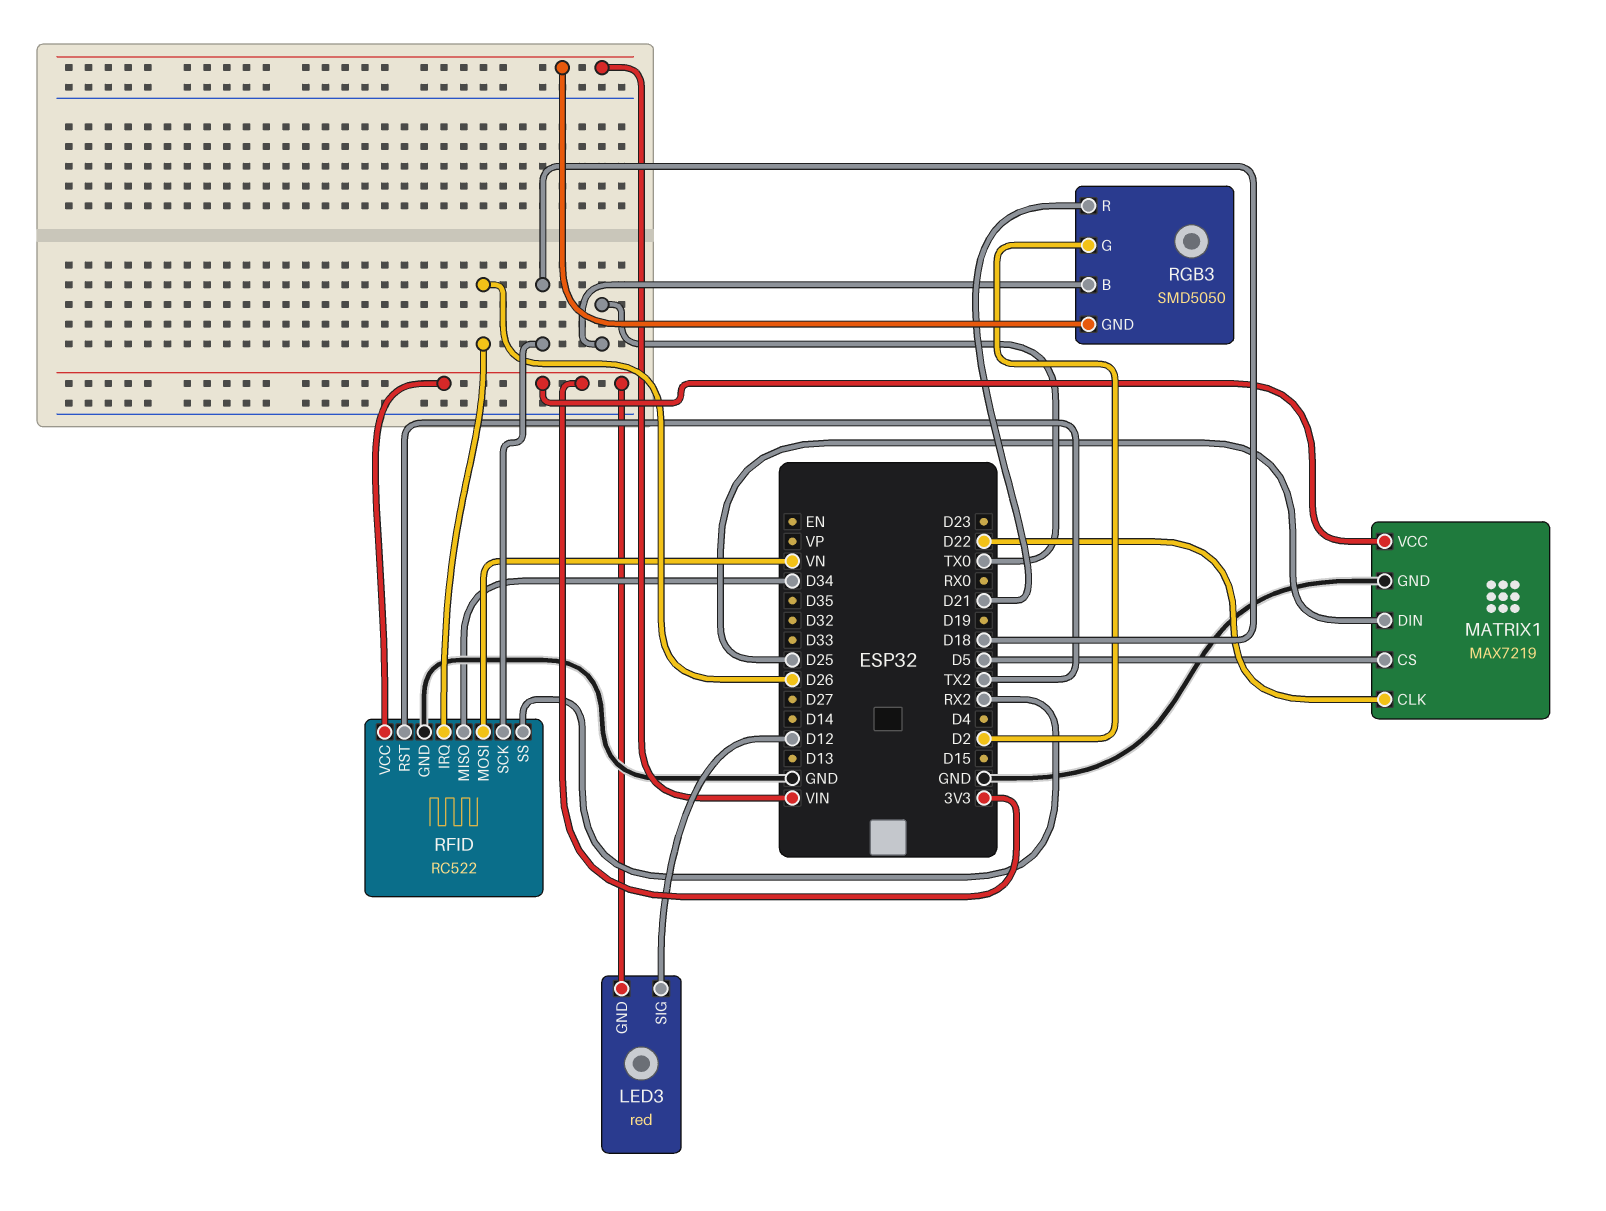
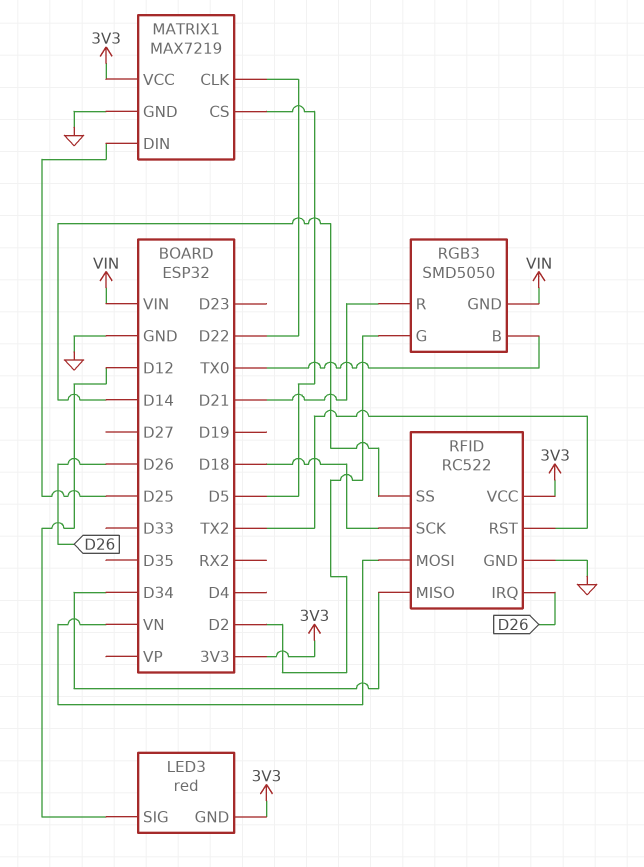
RFID pin SS: RX2 -> D14

